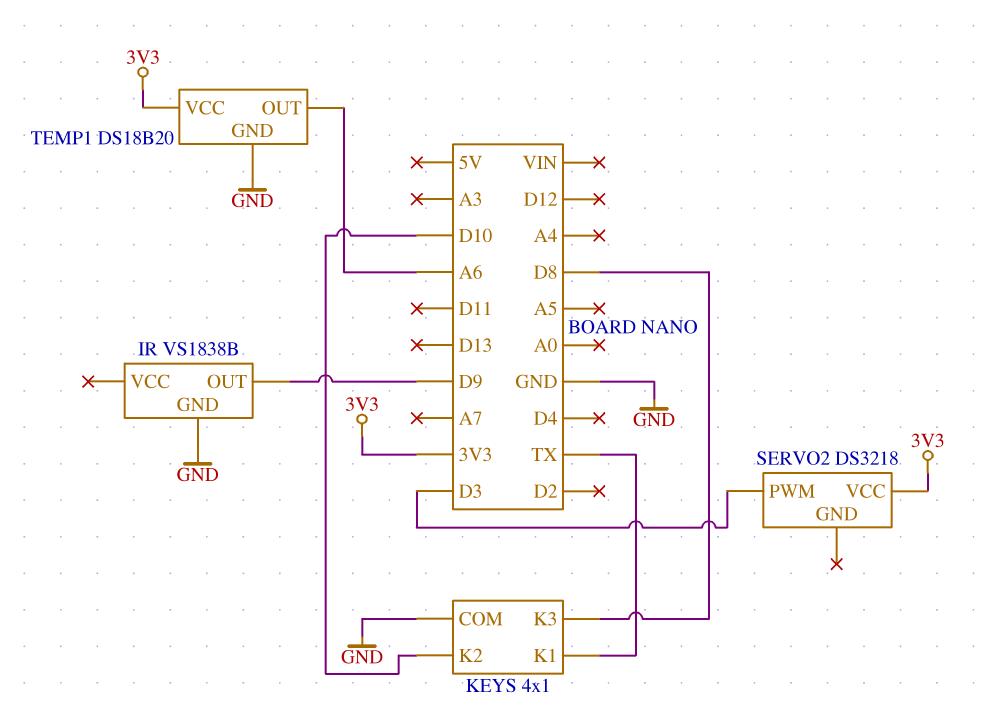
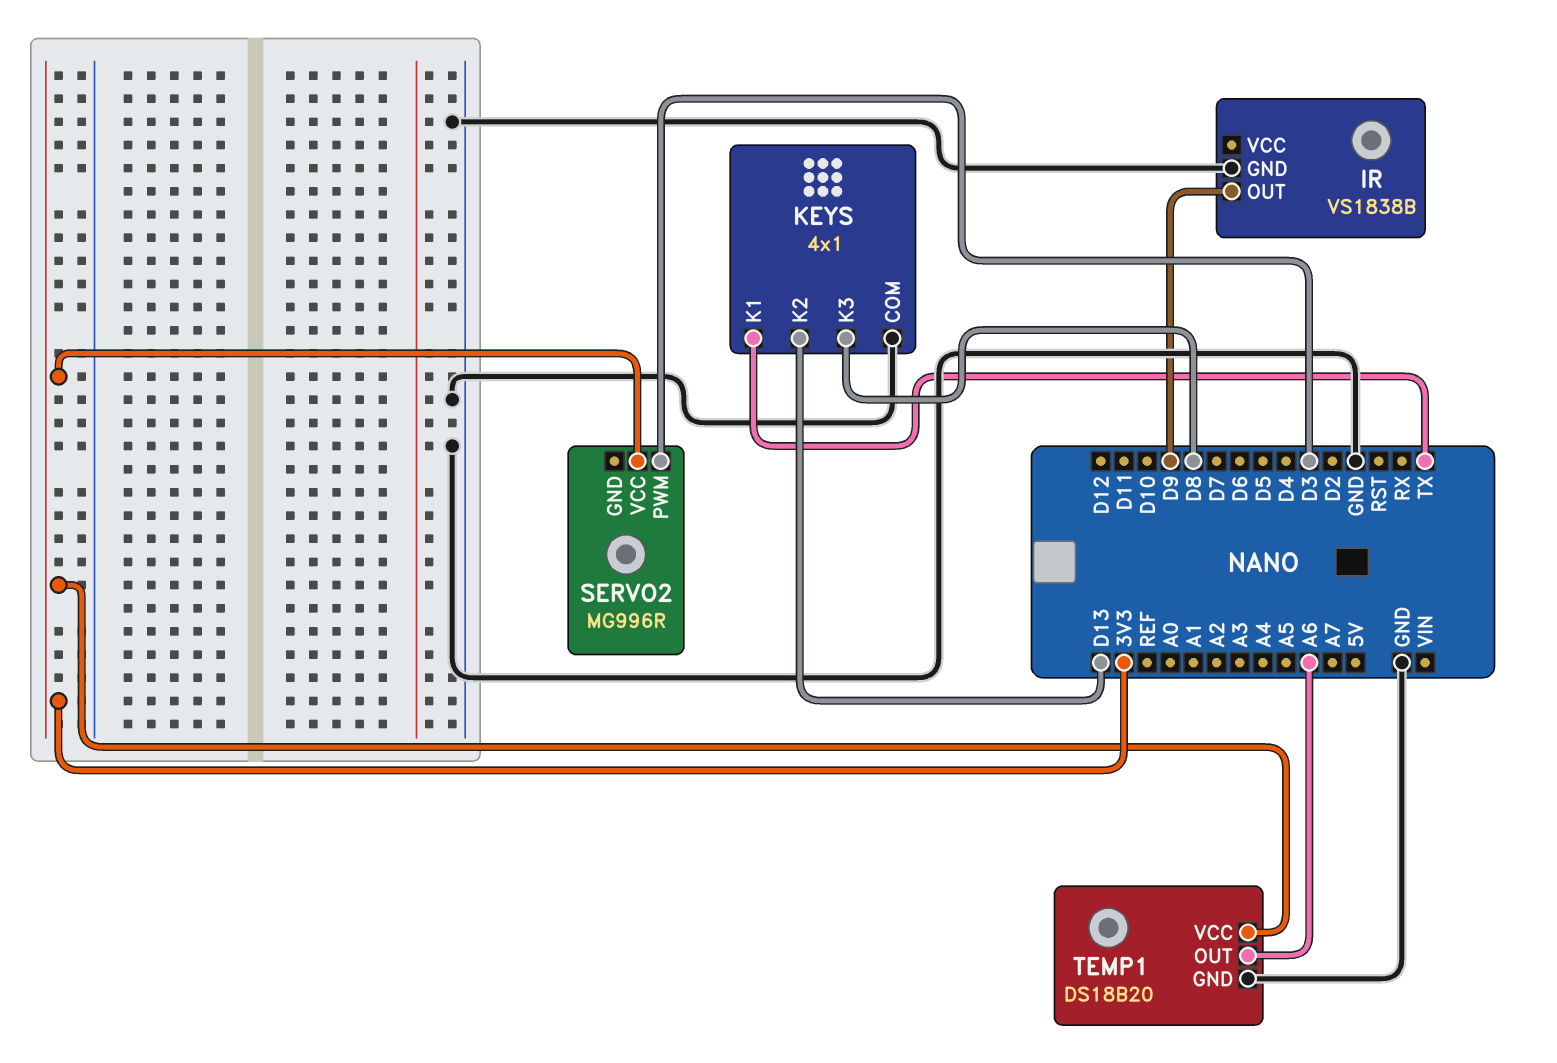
KEYS pin K2: D10 -> D13
SERVO2: DS3218 -> MG996R

